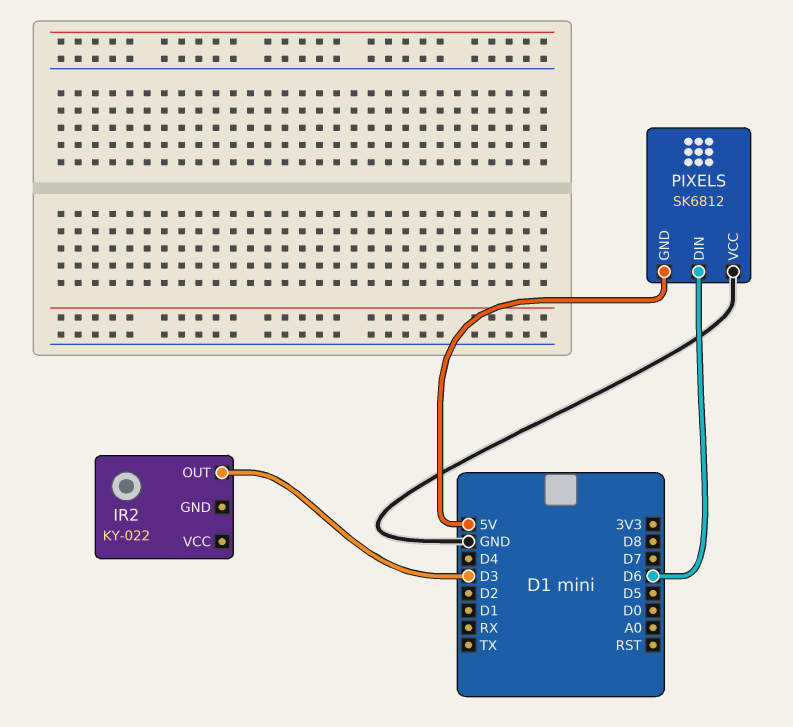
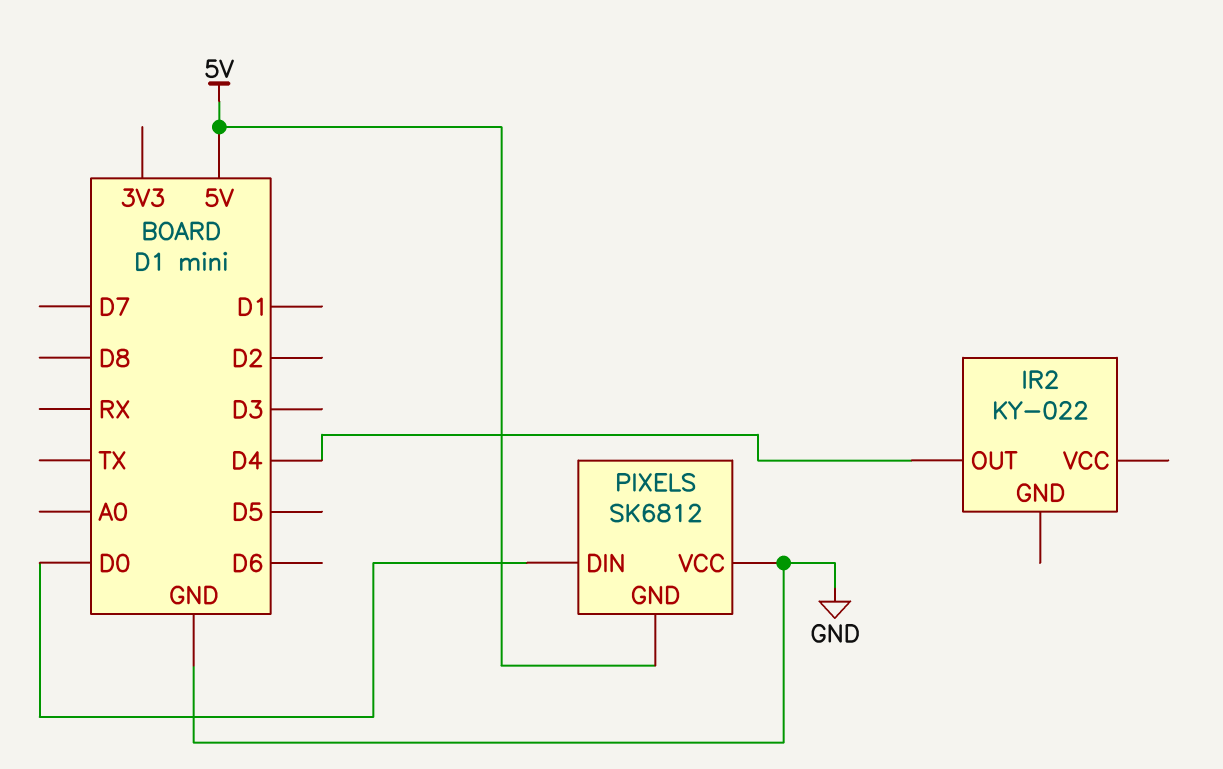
IR2 pin OUT: D3 -> D4
PIXELS pin DIN: D6 -> D0

